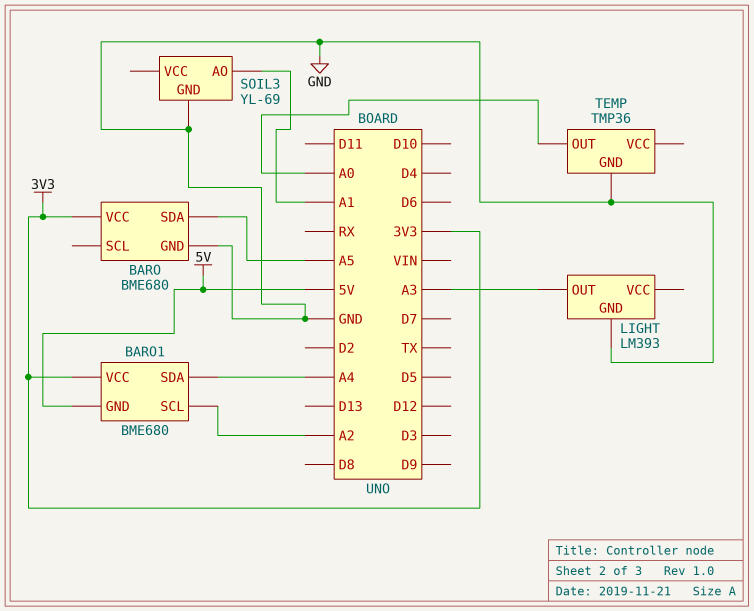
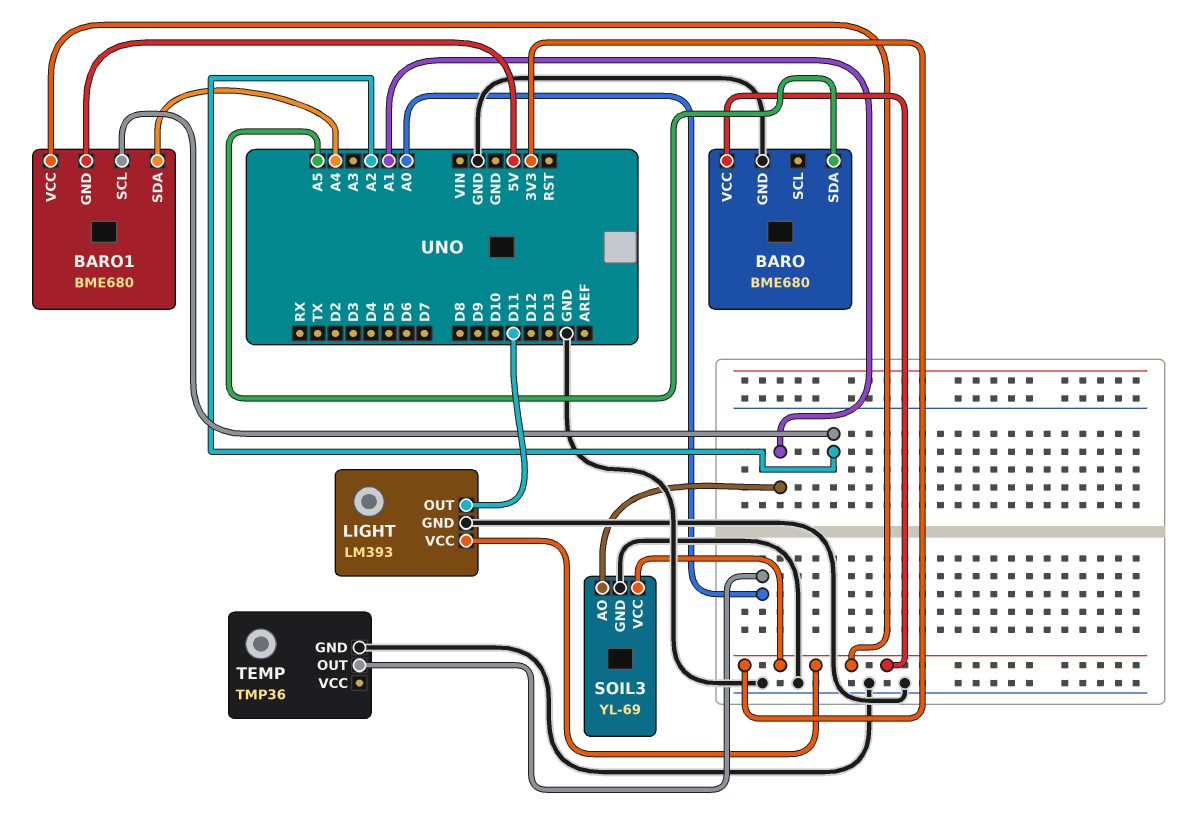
LIGHT pin OUT: A3 -> D11
LIGHT pin VCC: none -> 3V3
SOIL3 pin VCC: none -> 3V3

